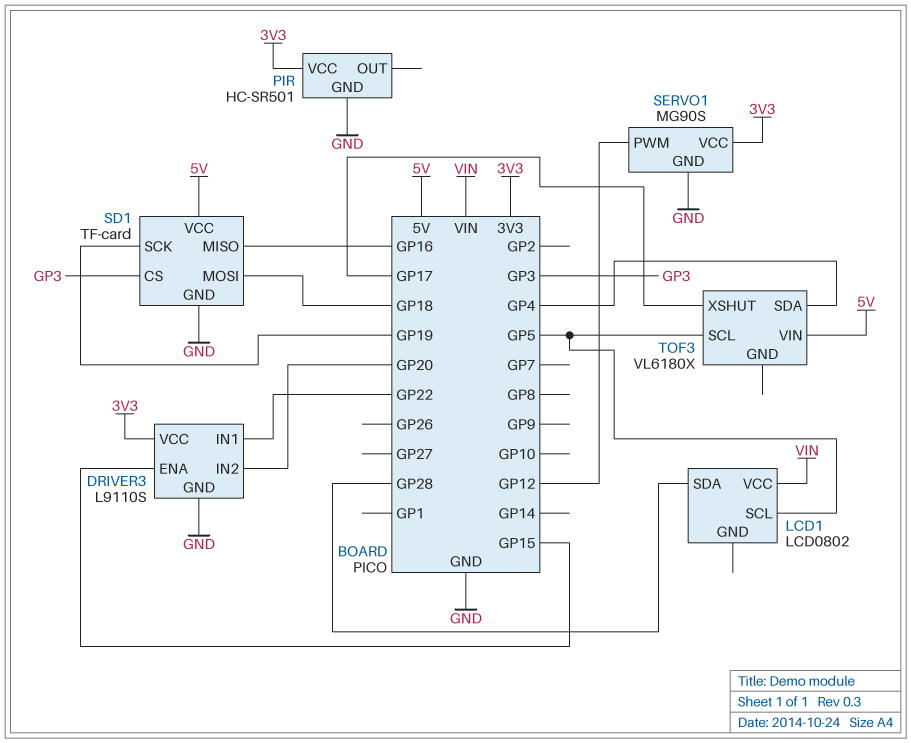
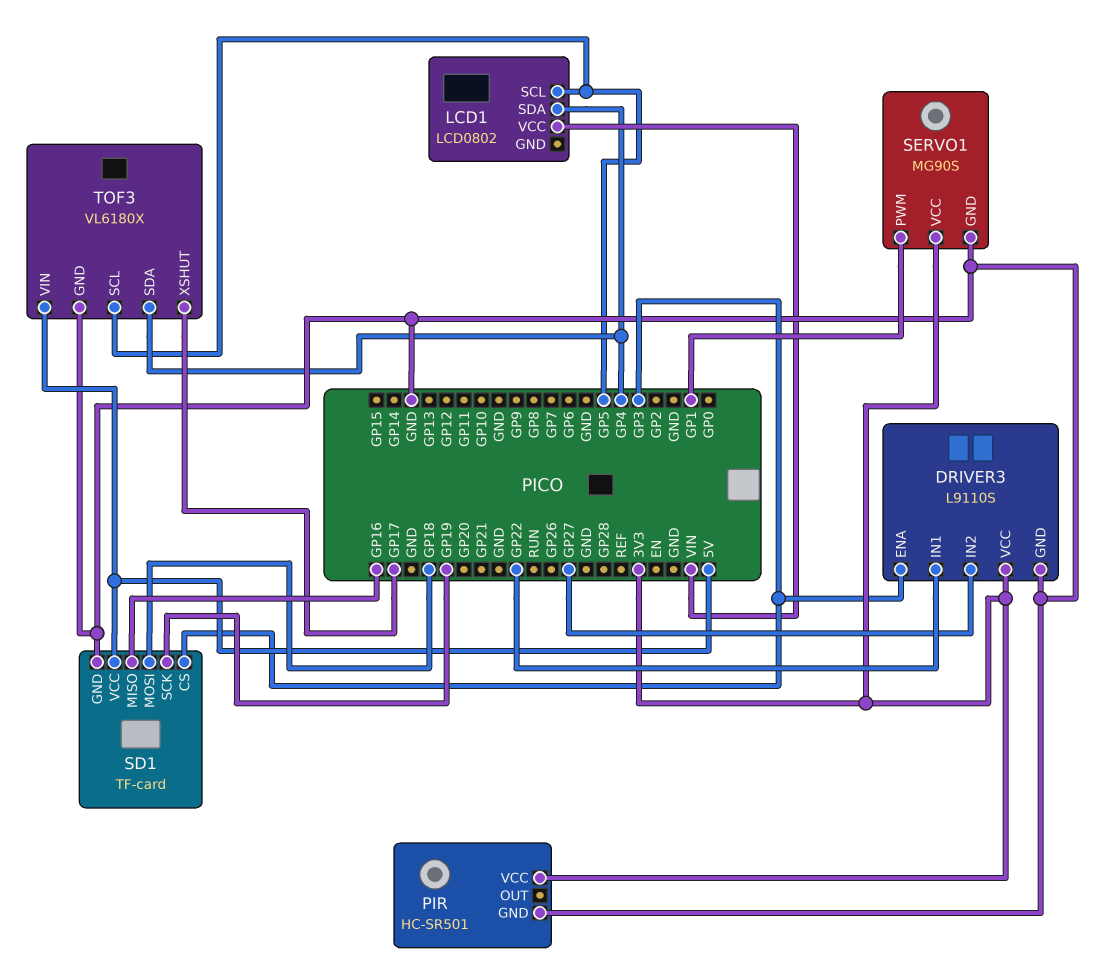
DRIVER3 pin ENA: GP15 -> GP3
DRIVER3 pin IN2: GP20 -> GP27
LCD1 pin SDA: GP28 -> GP4
SERVO1 pin PWM: GP12 -> GP1
TOF3 pin GND: none -> GND

